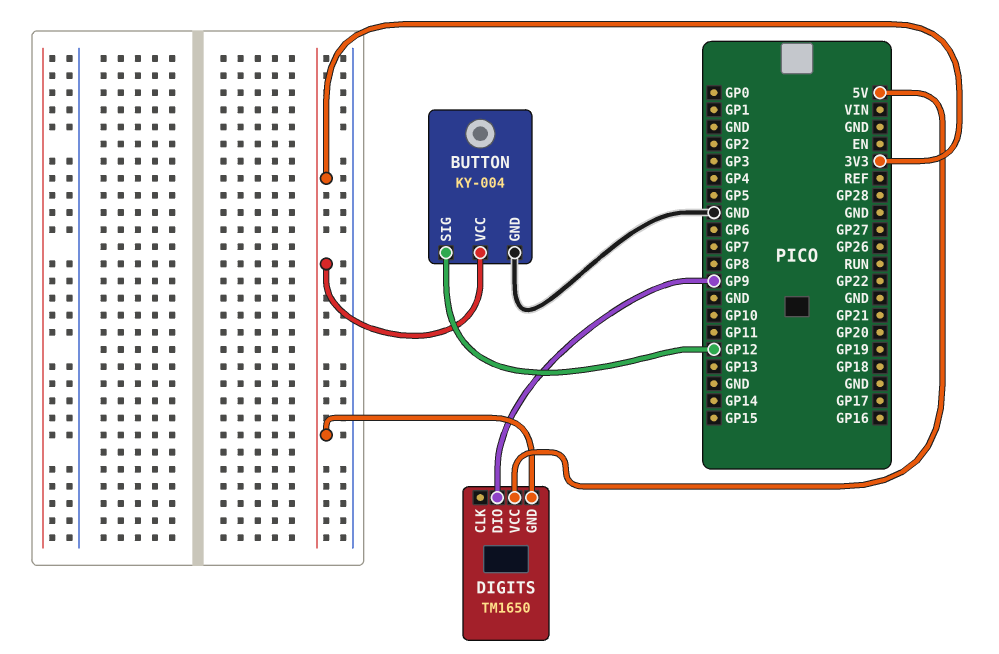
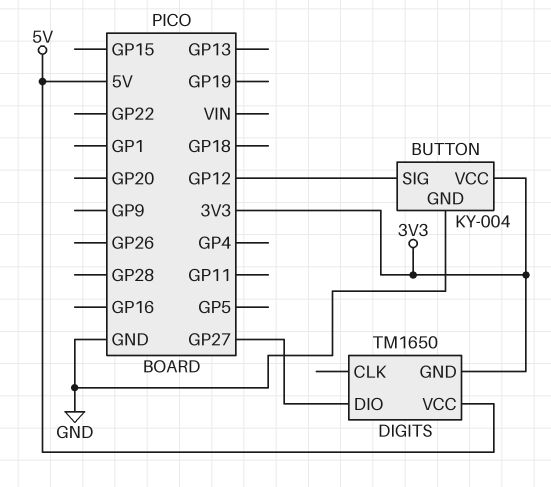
DIGITS pin DIO: GP9 -> GP27

